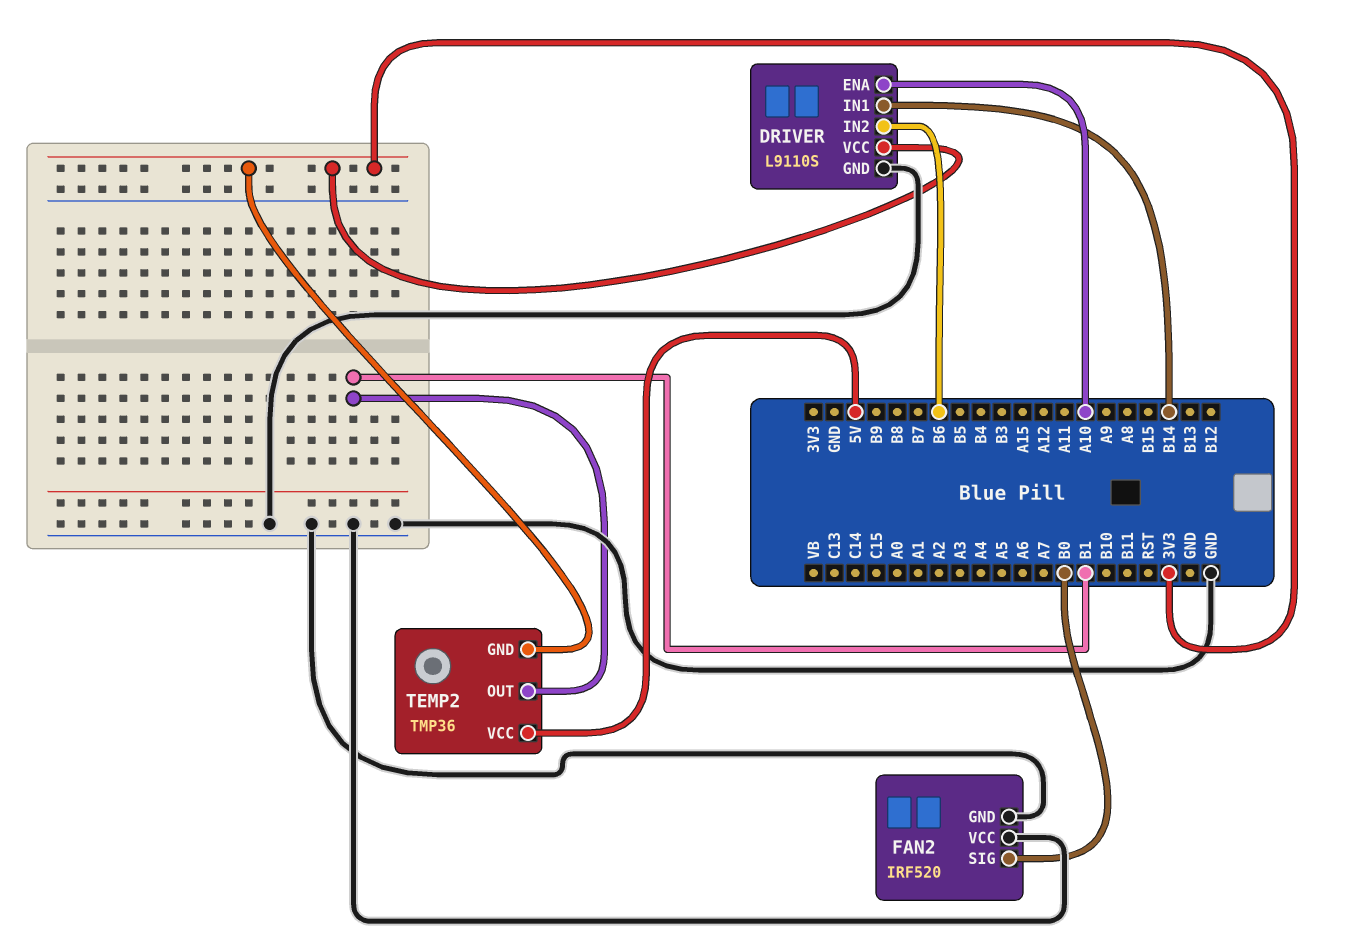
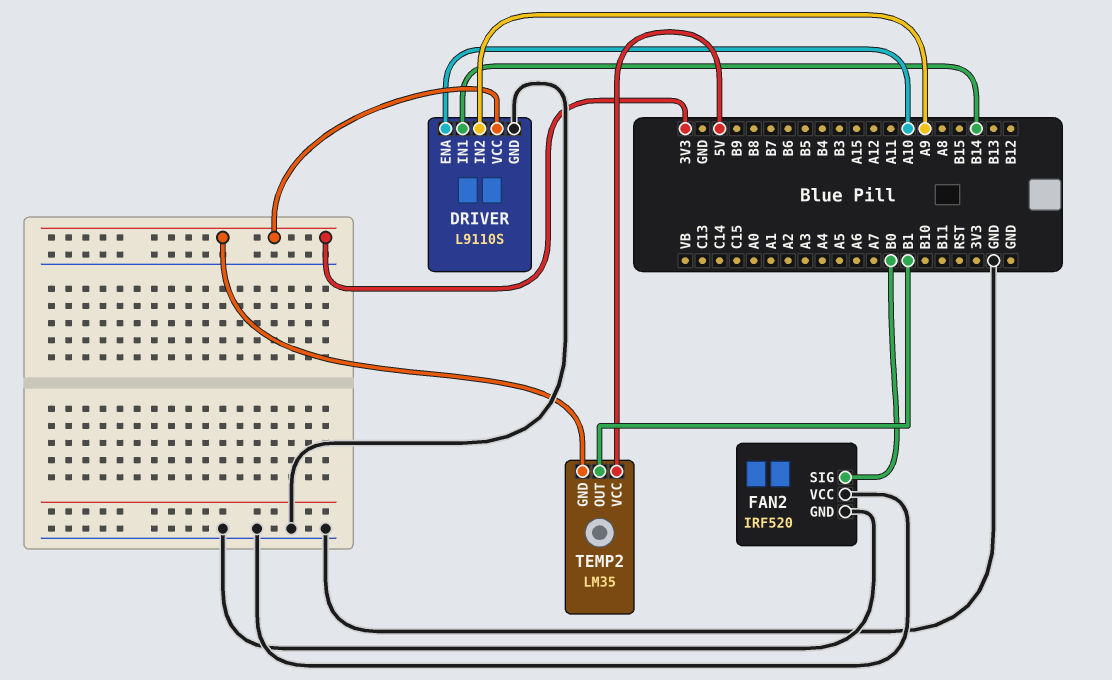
DRIVER pin IN2: B6 -> A9
TEMP2: TMP36 -> LM35

